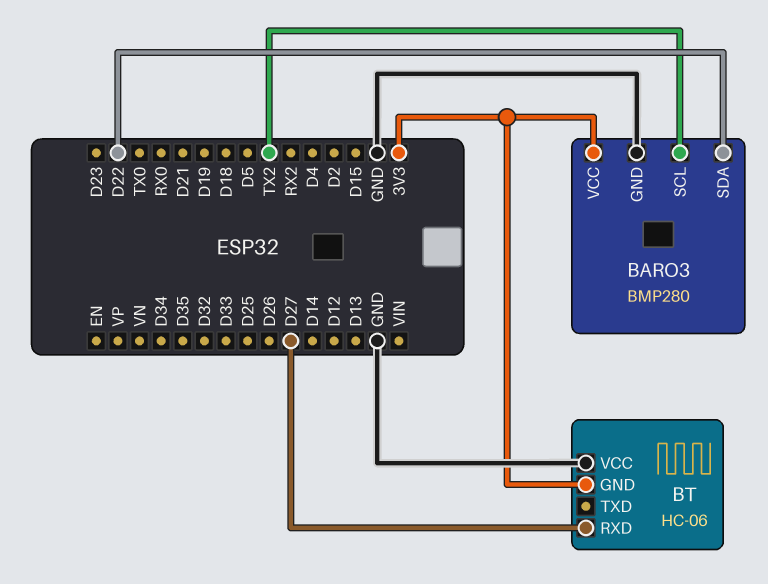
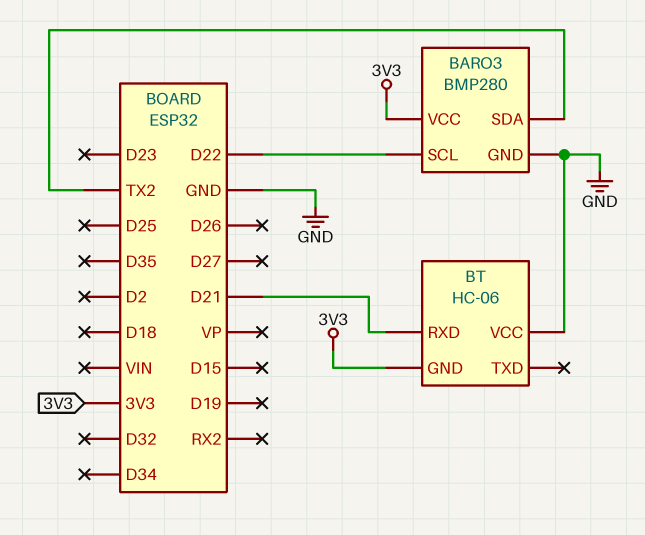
BARO3 pin SCL: TX2 -> D22
BARO3 pin SDA: D22 -> TX2
BT pin RXD: D27 -> D21

